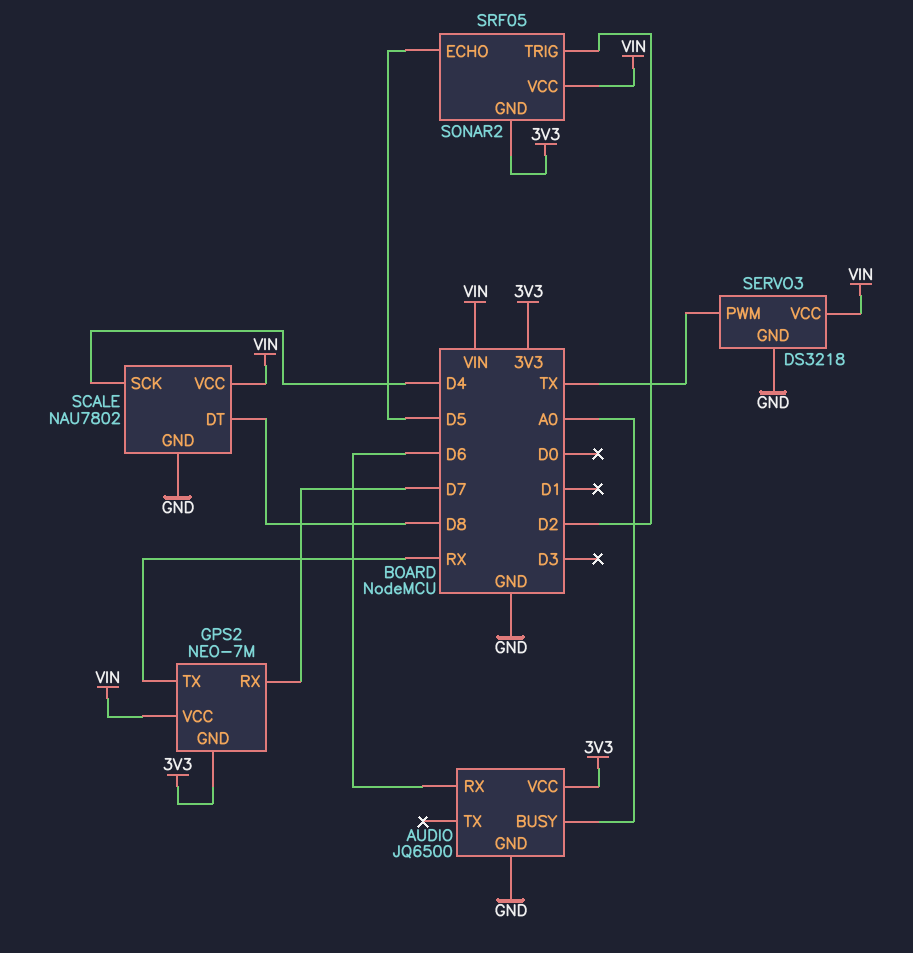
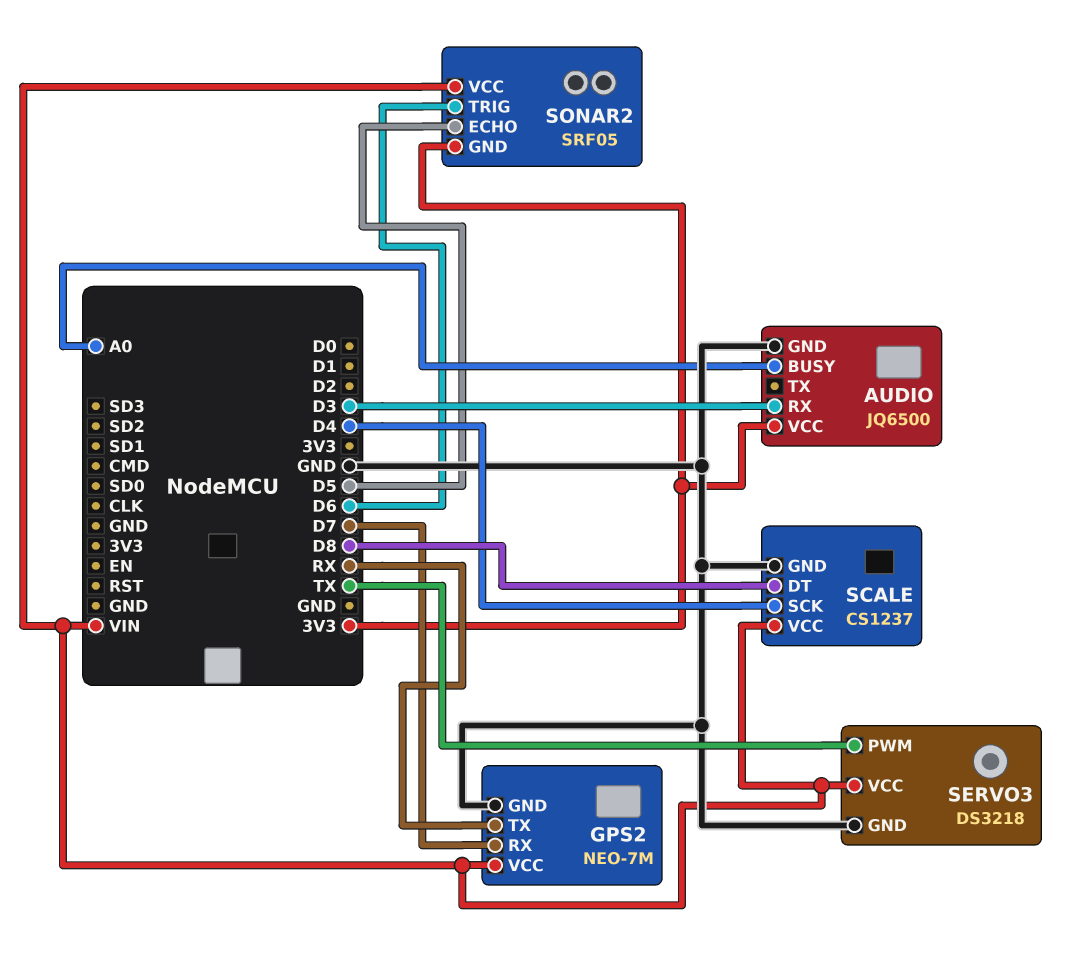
AUDIO pin RX: D6 -> D3
GPS2 pin GND: 3V3 -> GND
SCALE: NAU7802 -> CS1237
SONAR2 pin TRIG: D2 -> D6

